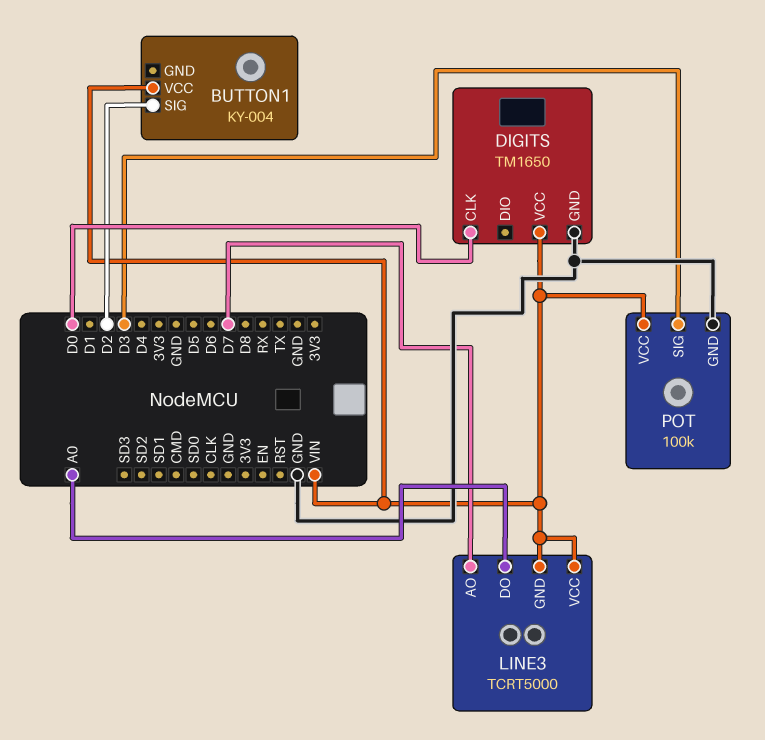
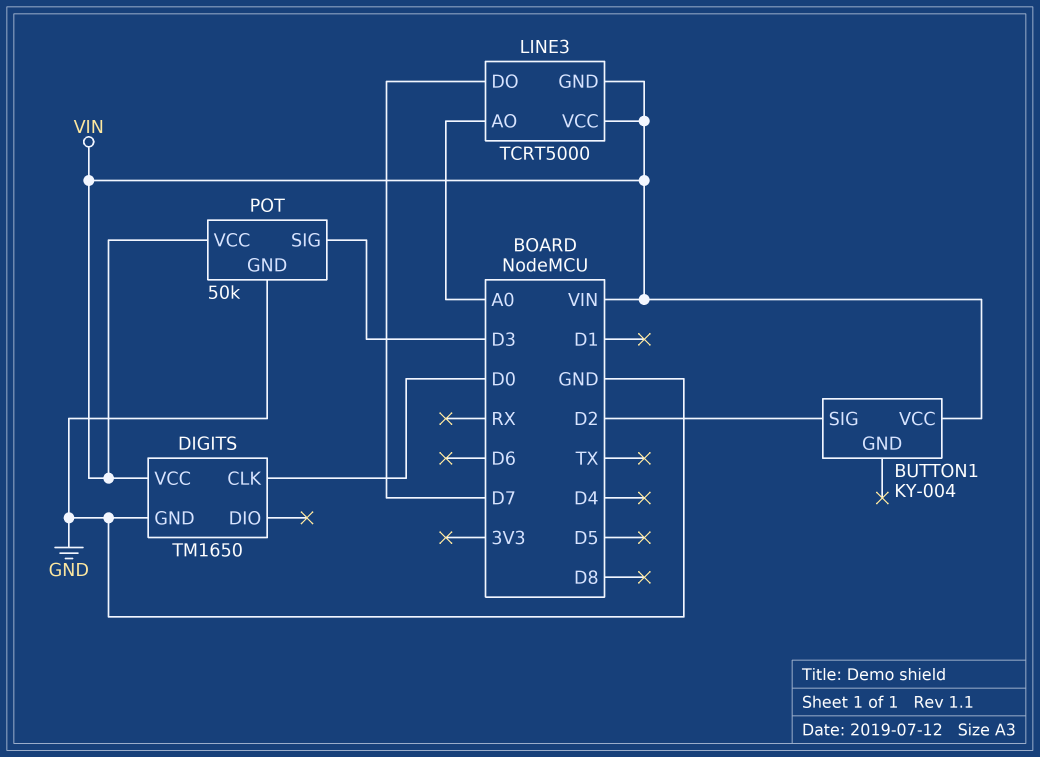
LINE3 pin AO: D7 -> A0
LINE3 pin DO: A0 -> D7
POT: 100k -> 50k

